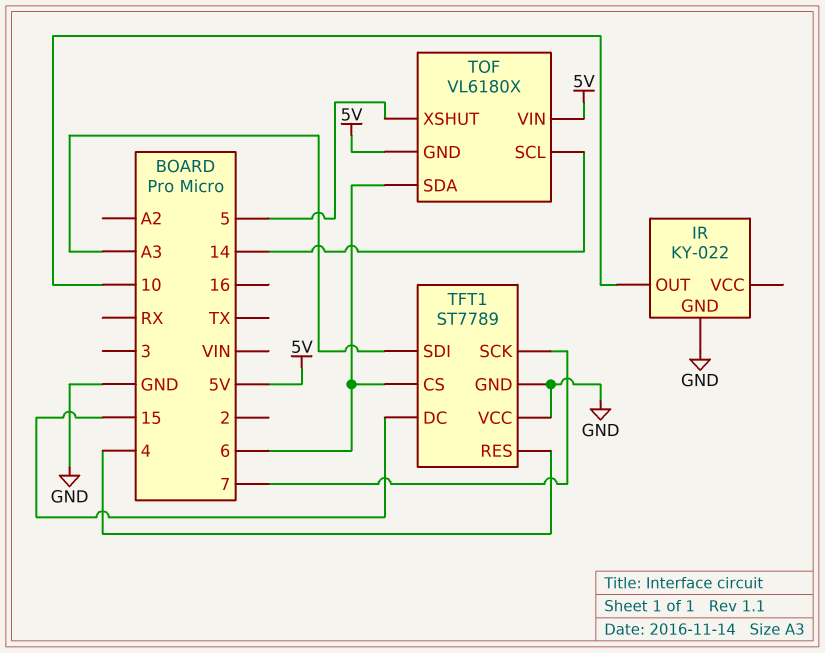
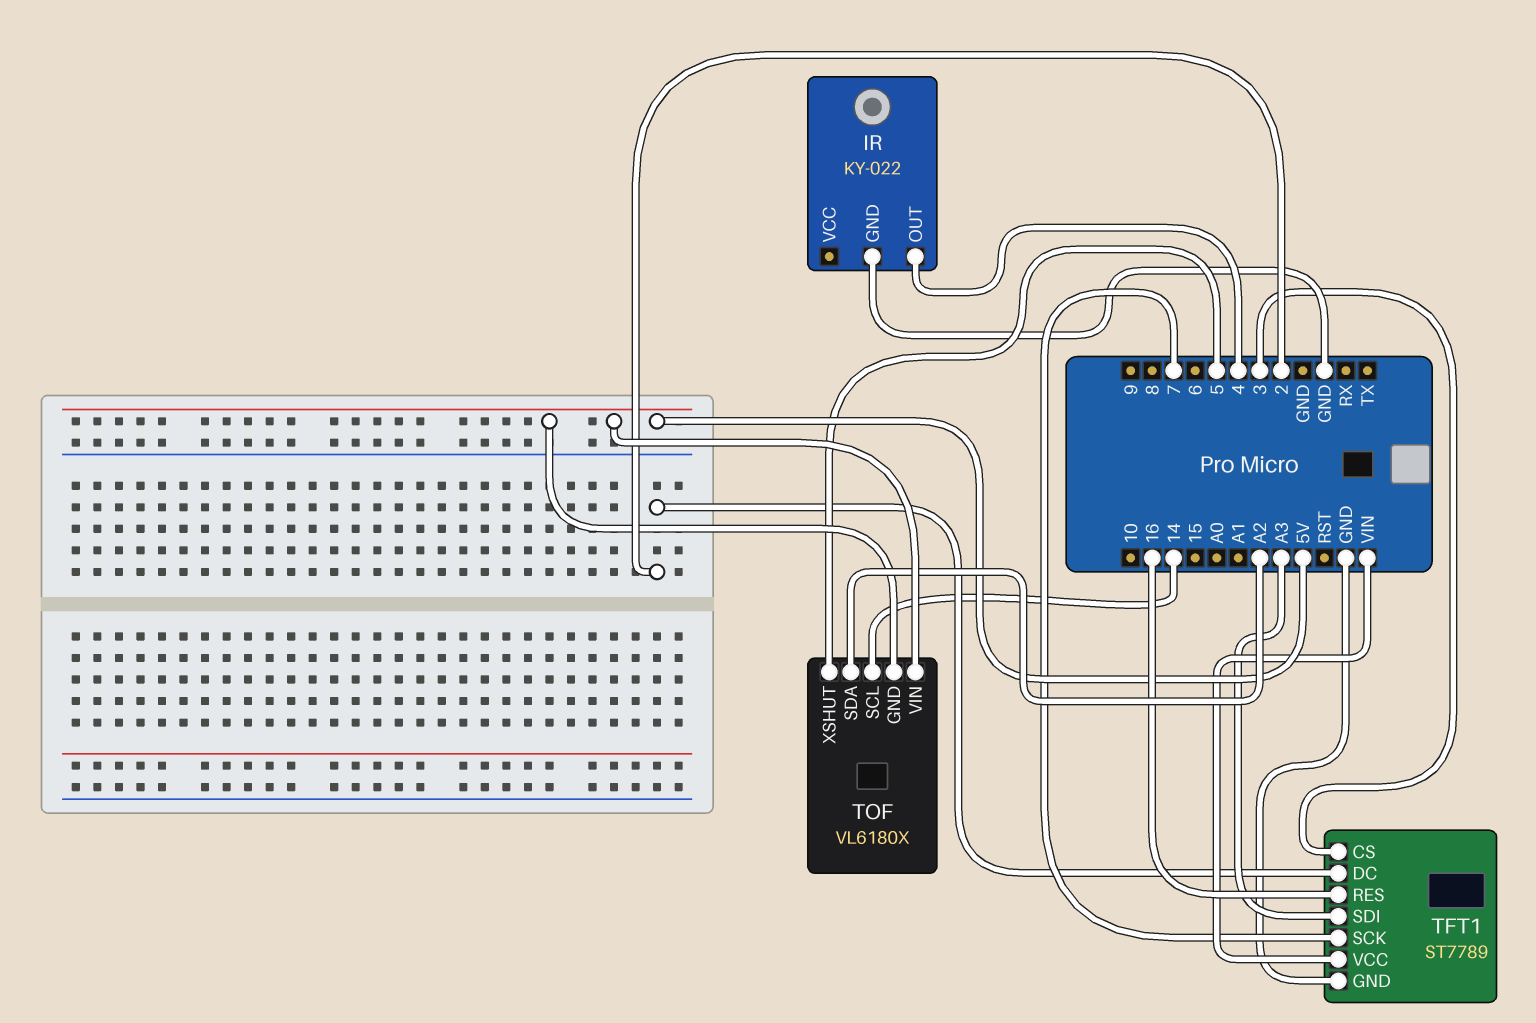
IR pin OUT: 10 -> 4
TFT1 pin CS: 6 -> 3
TFT1 pin DC: 15 -> 2
TFT1 pin RES: 4 -> 16
TFT1 pin VCC: GND -> VIN
TOF pin SDA: 6 -> A2

